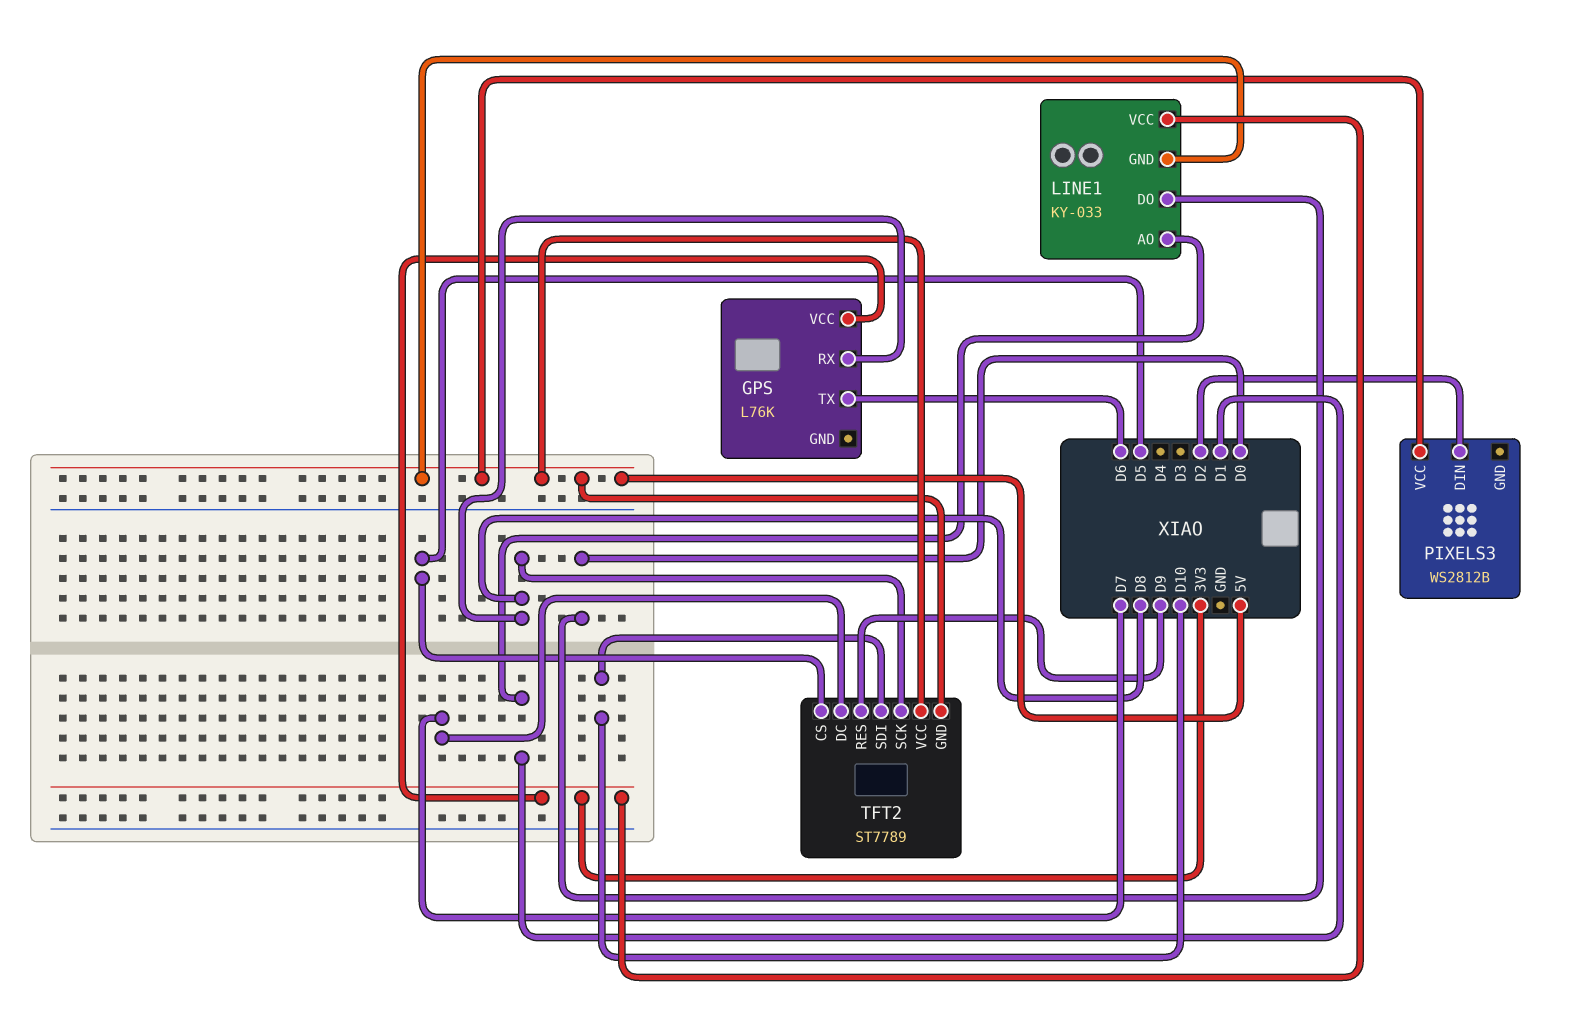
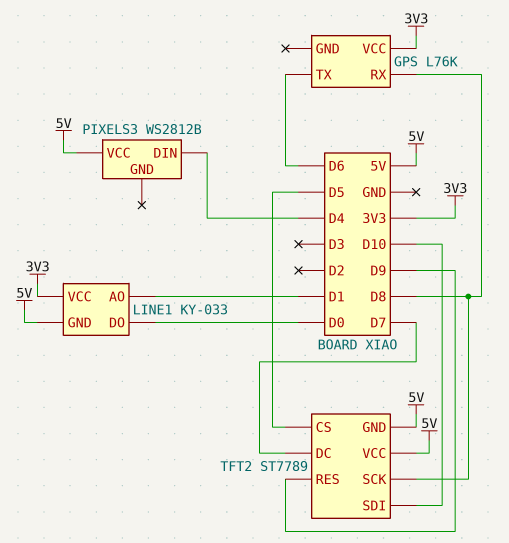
PIXELS3 pin DIN: D2 -> D4

